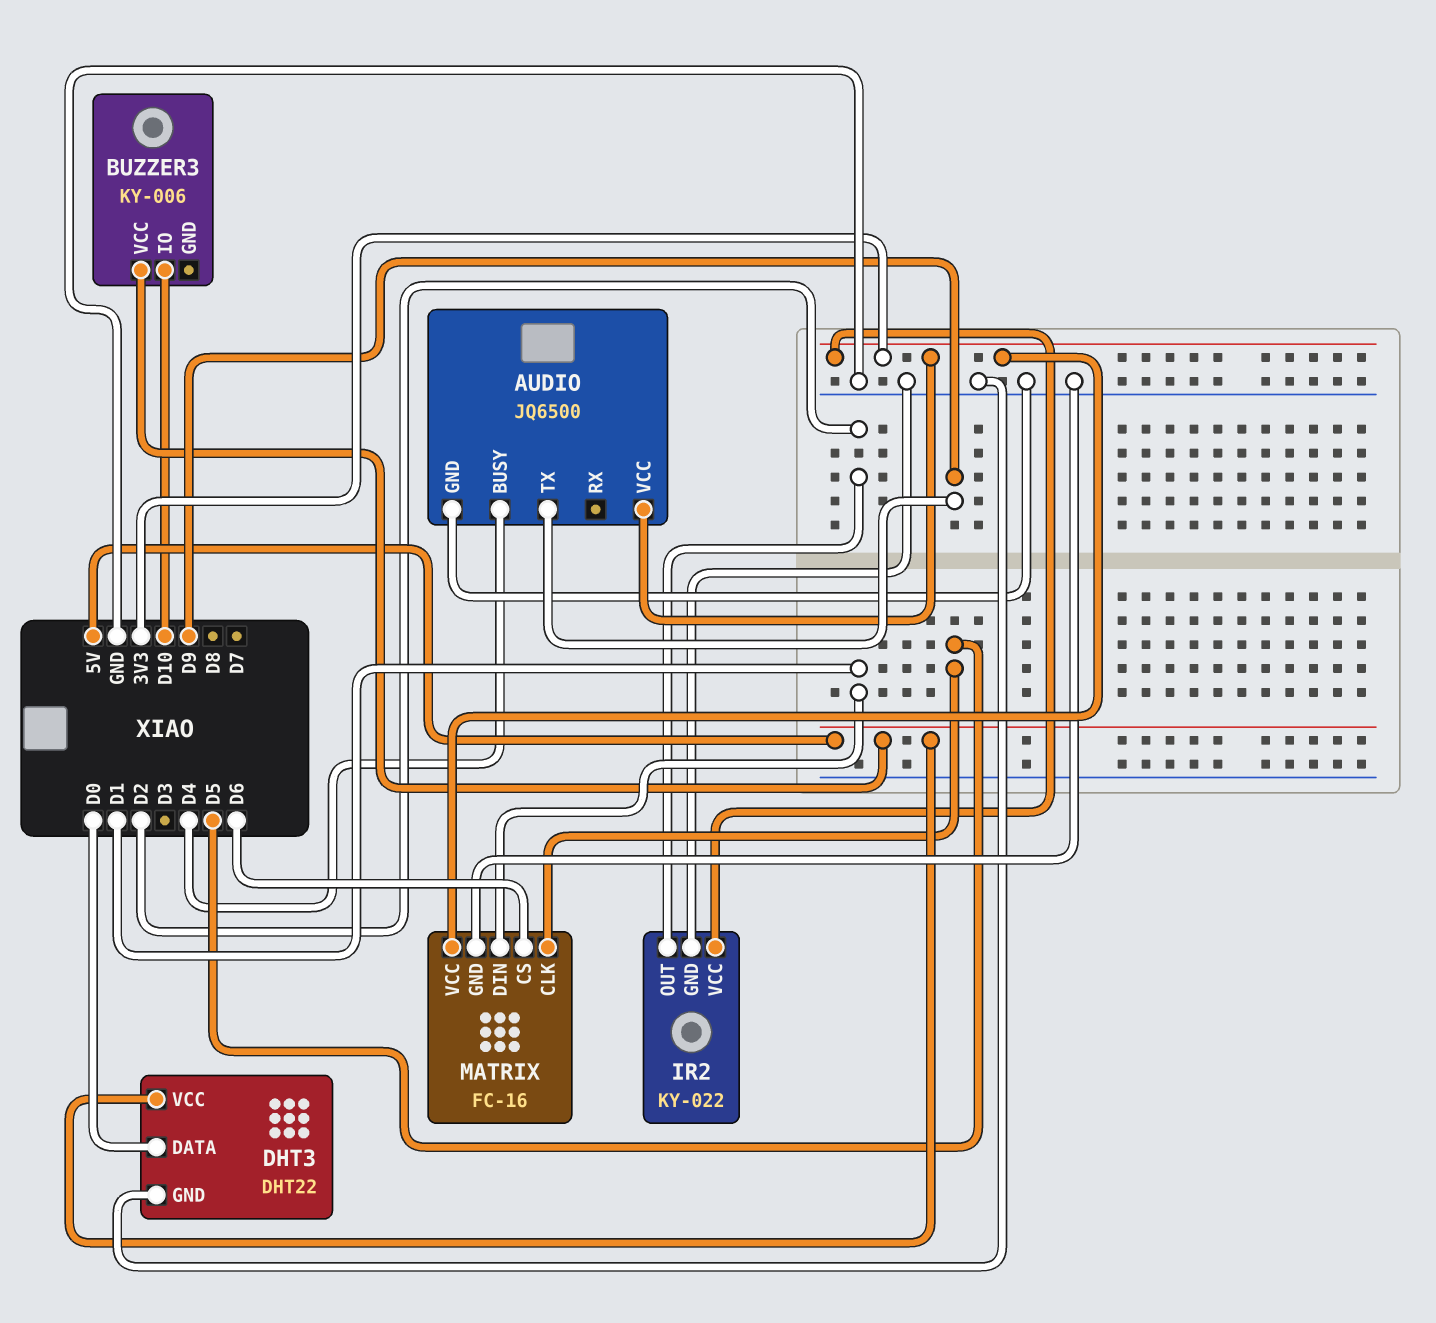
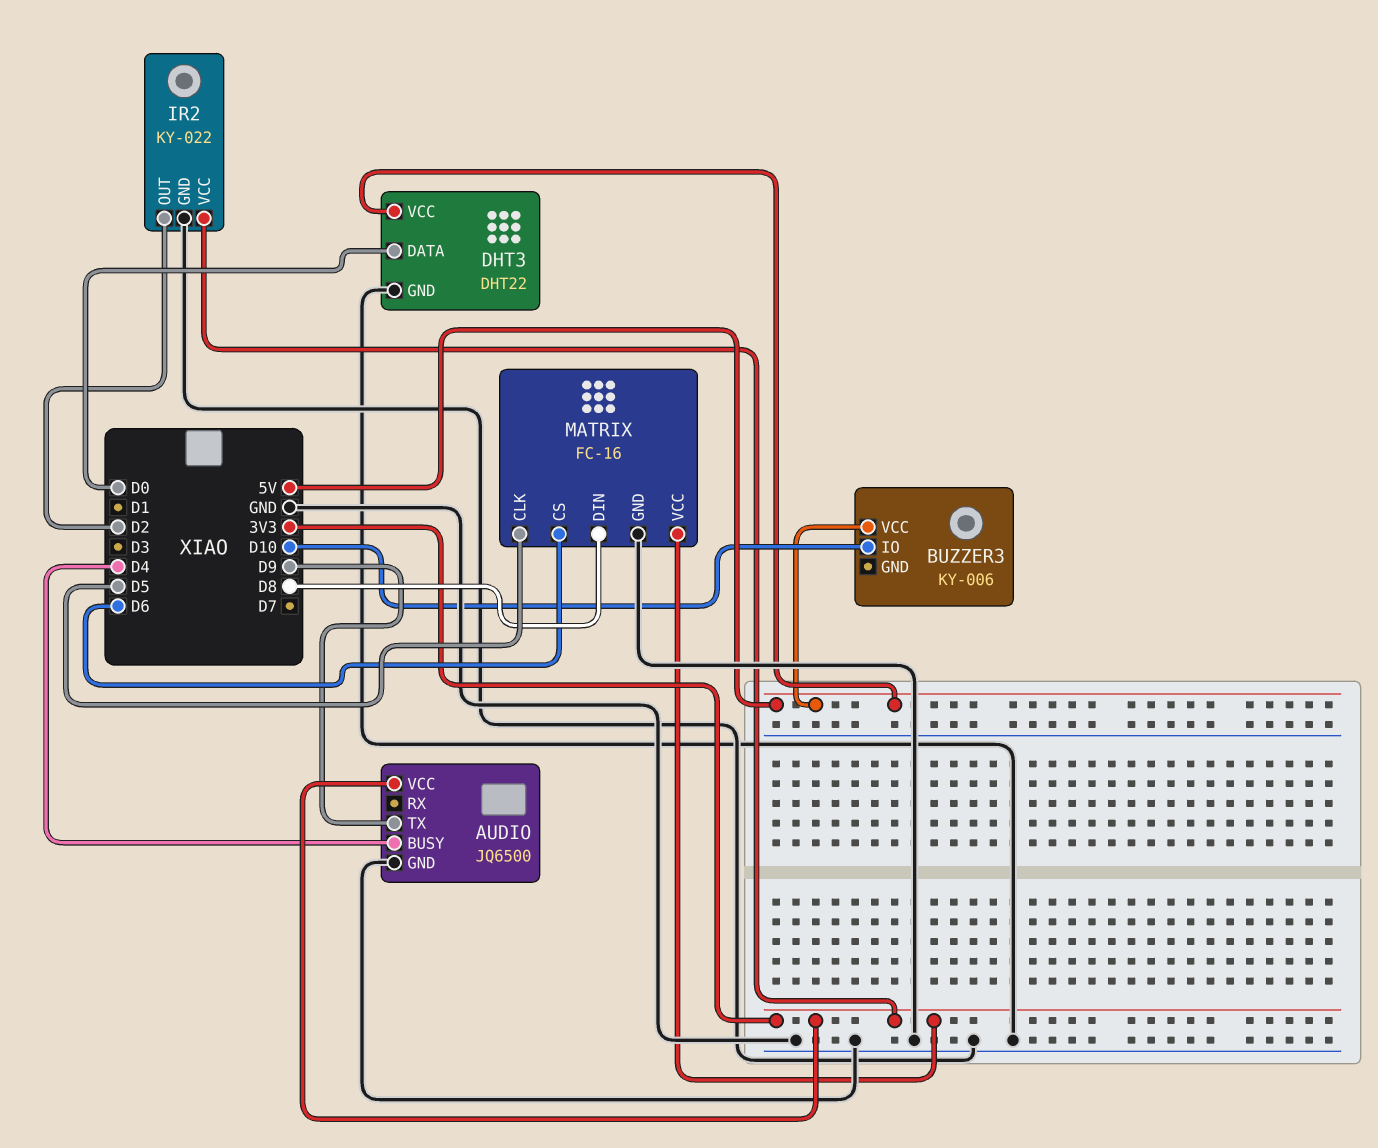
MATRIX pin DIN: D1 -> D8

